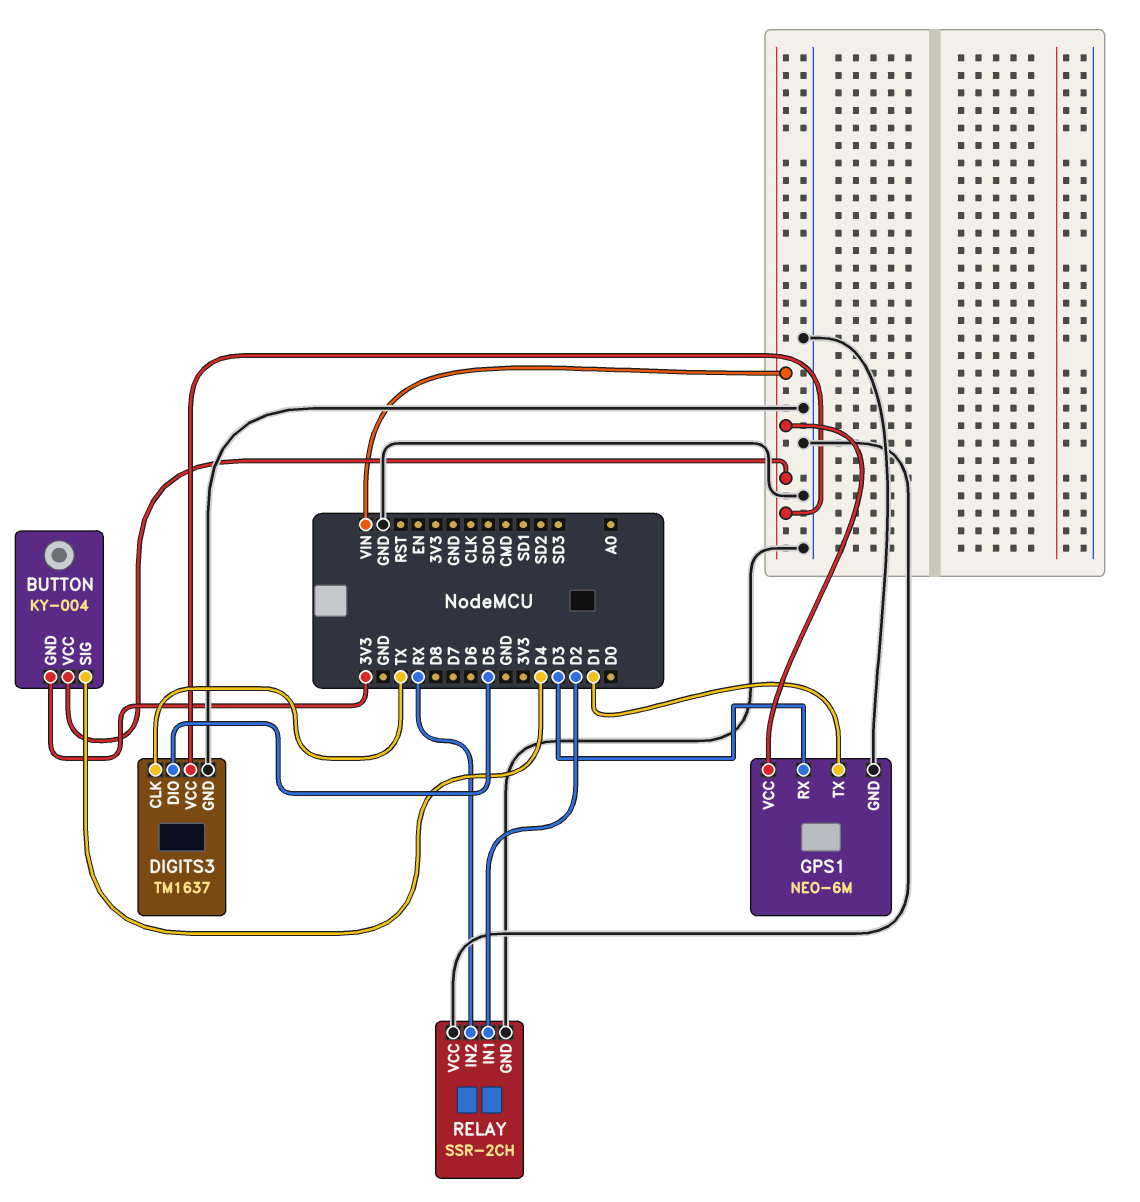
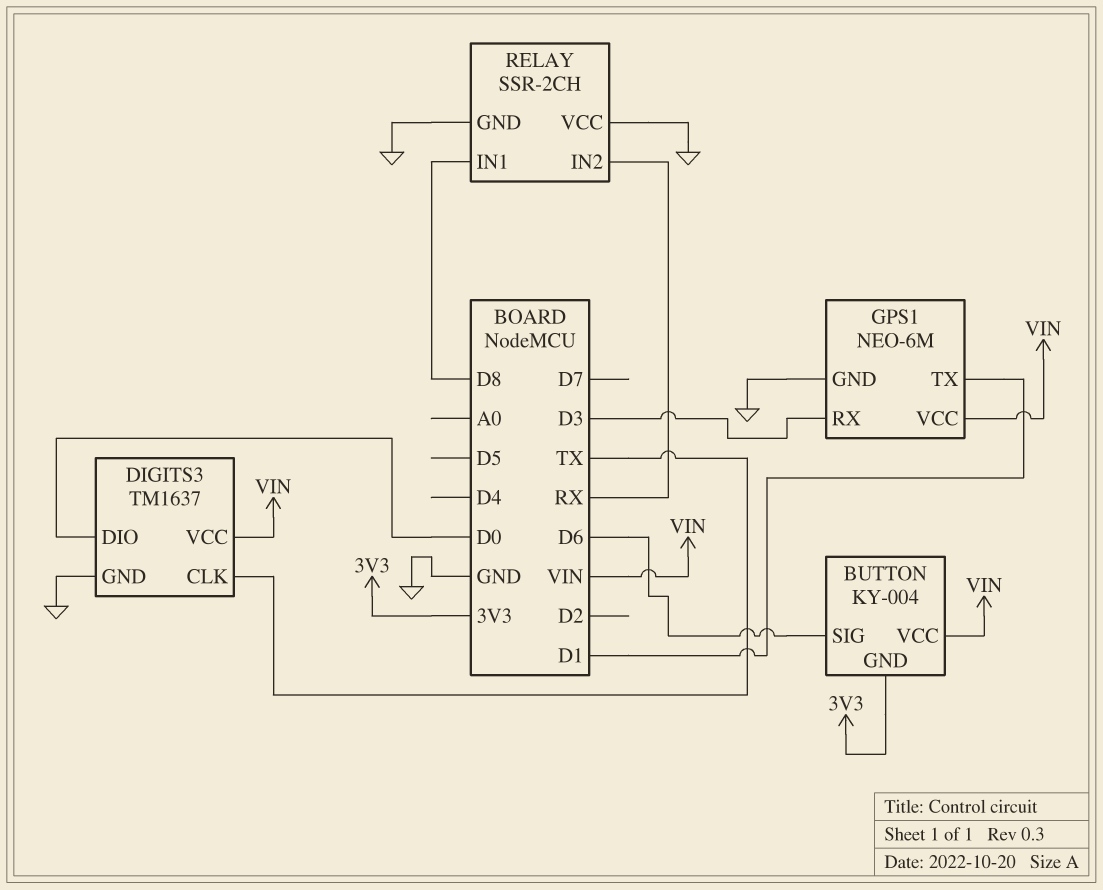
BUTTON pin SIG: D4 -> D6
DIGITS3 pin DIO: D5 -> D0
RELAY pin IN1: D2 -> D8

